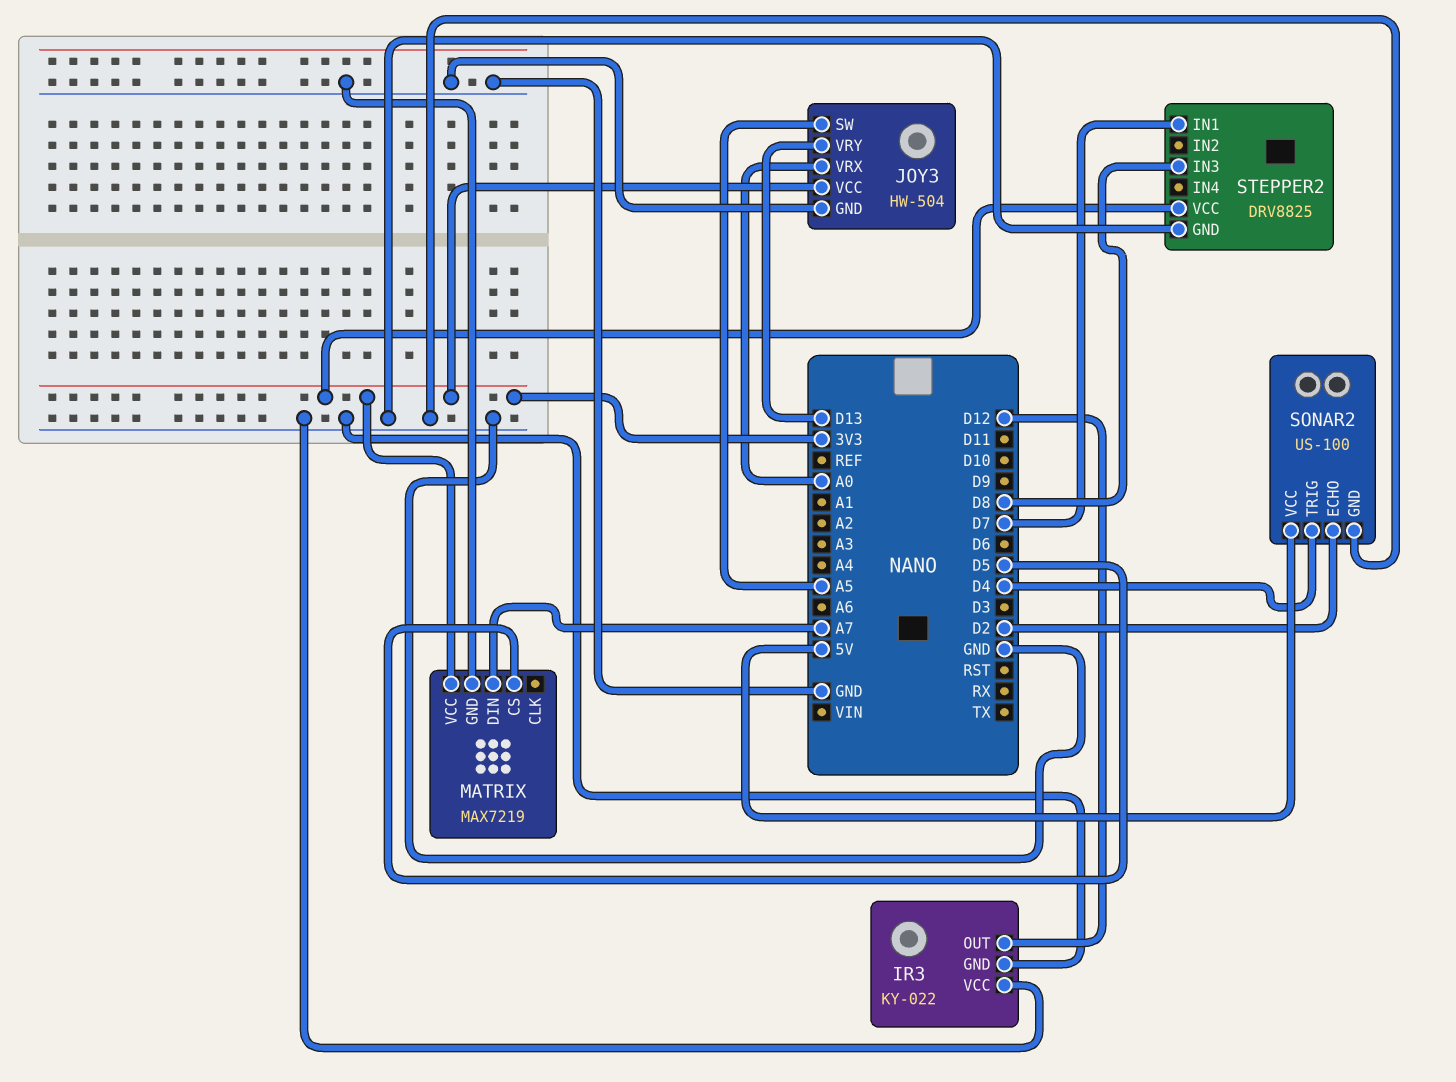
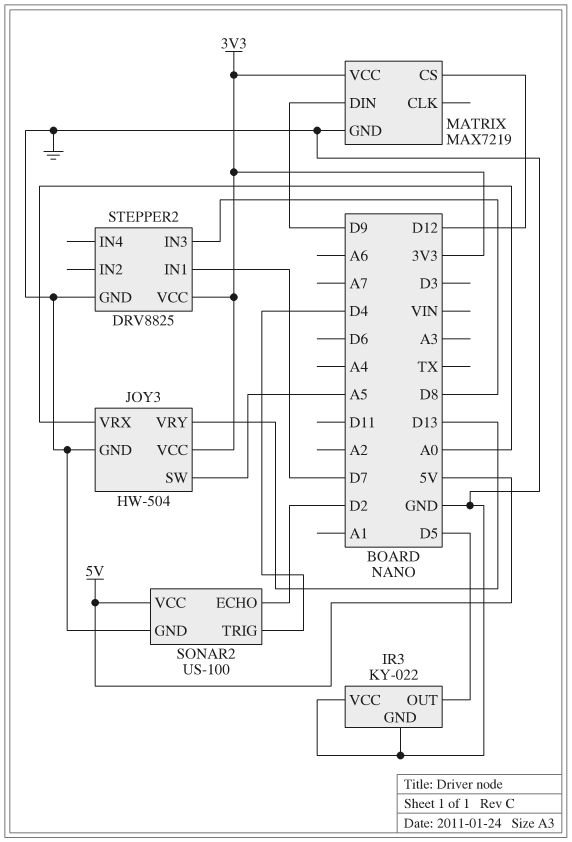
IR3 pin OUT: D12 -> D5
MATRIX pin CS: D5 -> D12
MATRIX pin DIN: A7 -> D9

